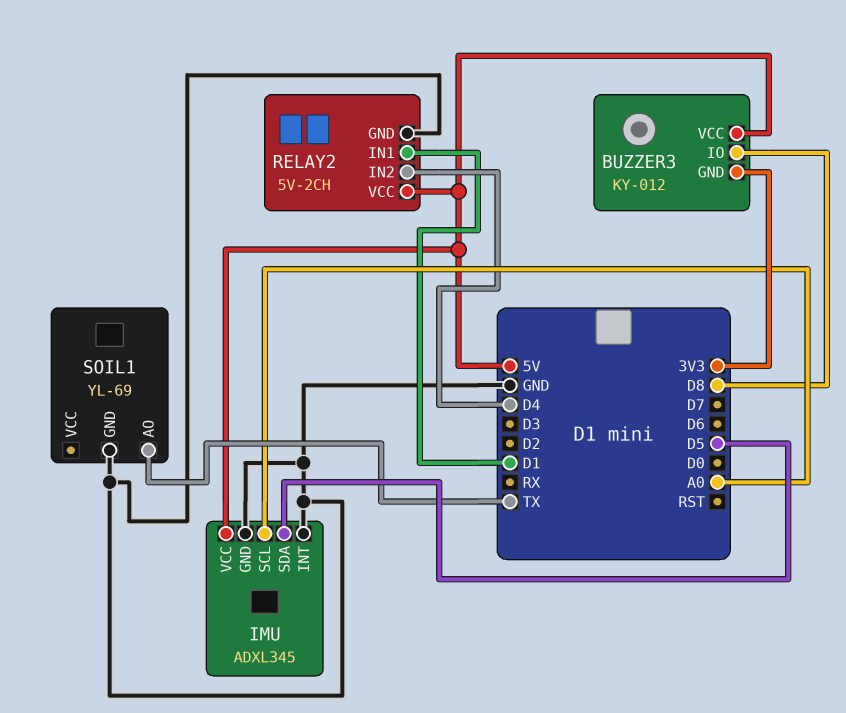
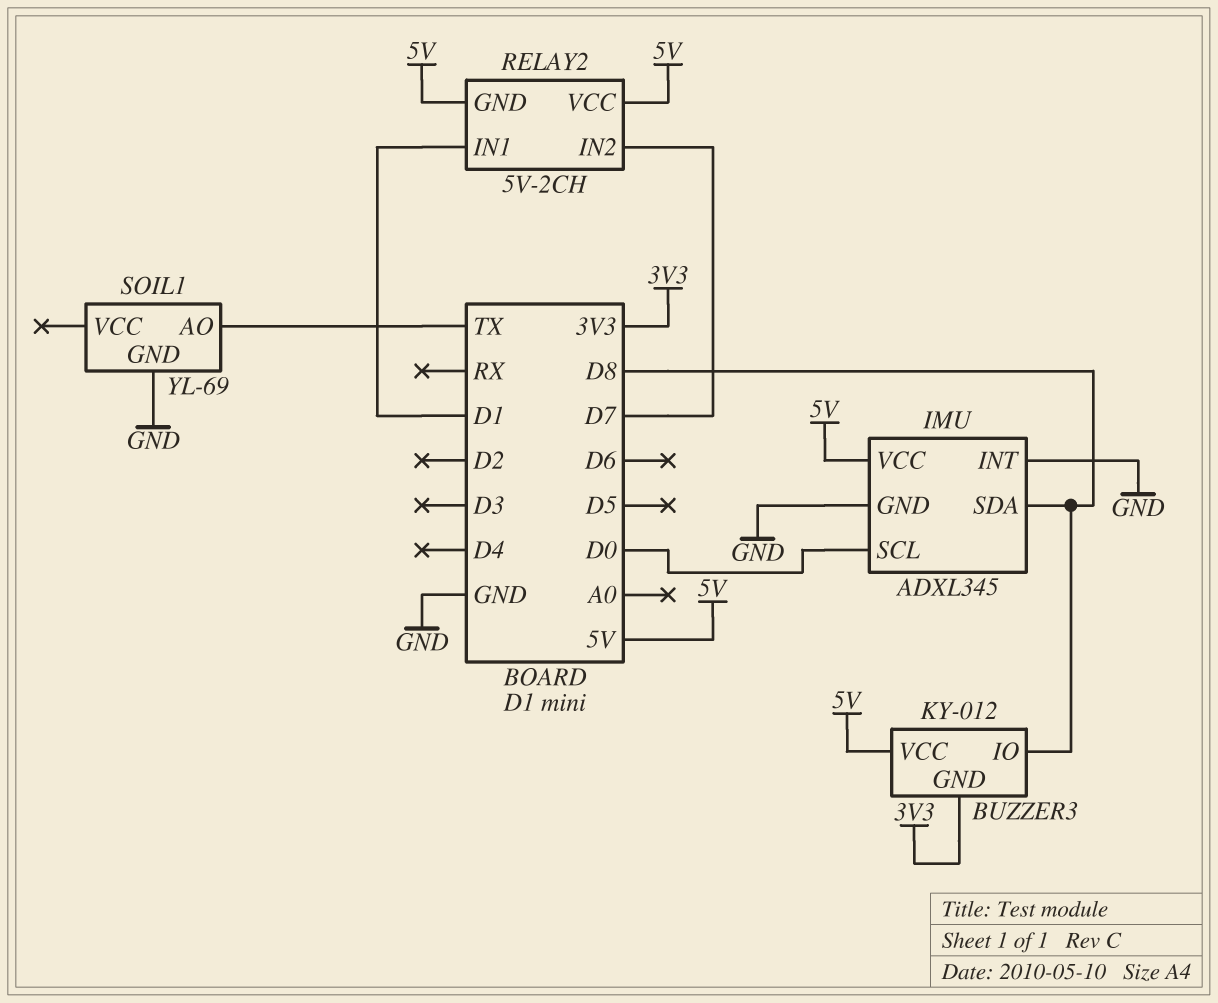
IMU pin SCL: A0 -> D0
IMU pin SDA: D5 -> D8
RELAY2 pin GND: GND -> 5V
RELAY2 pin IN2: D4 -> D7

